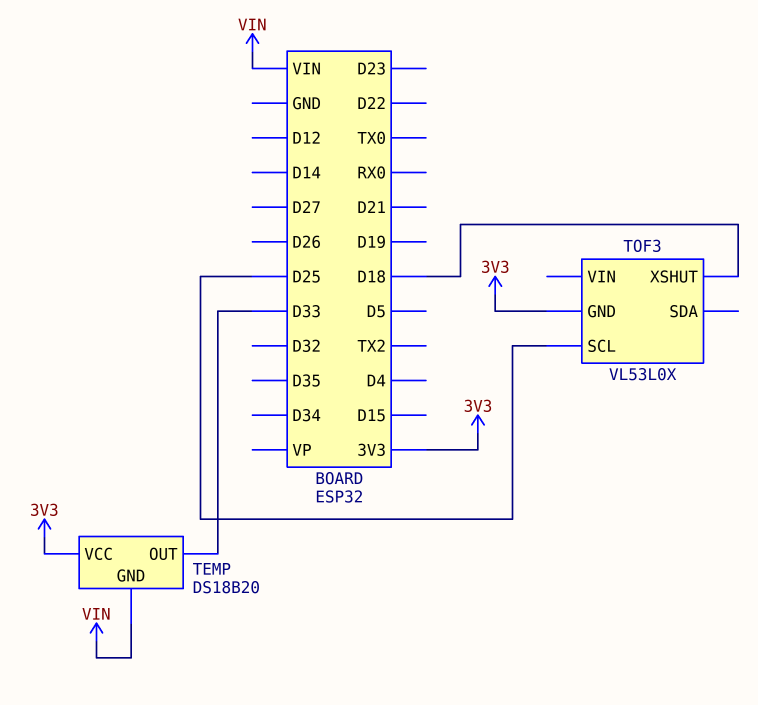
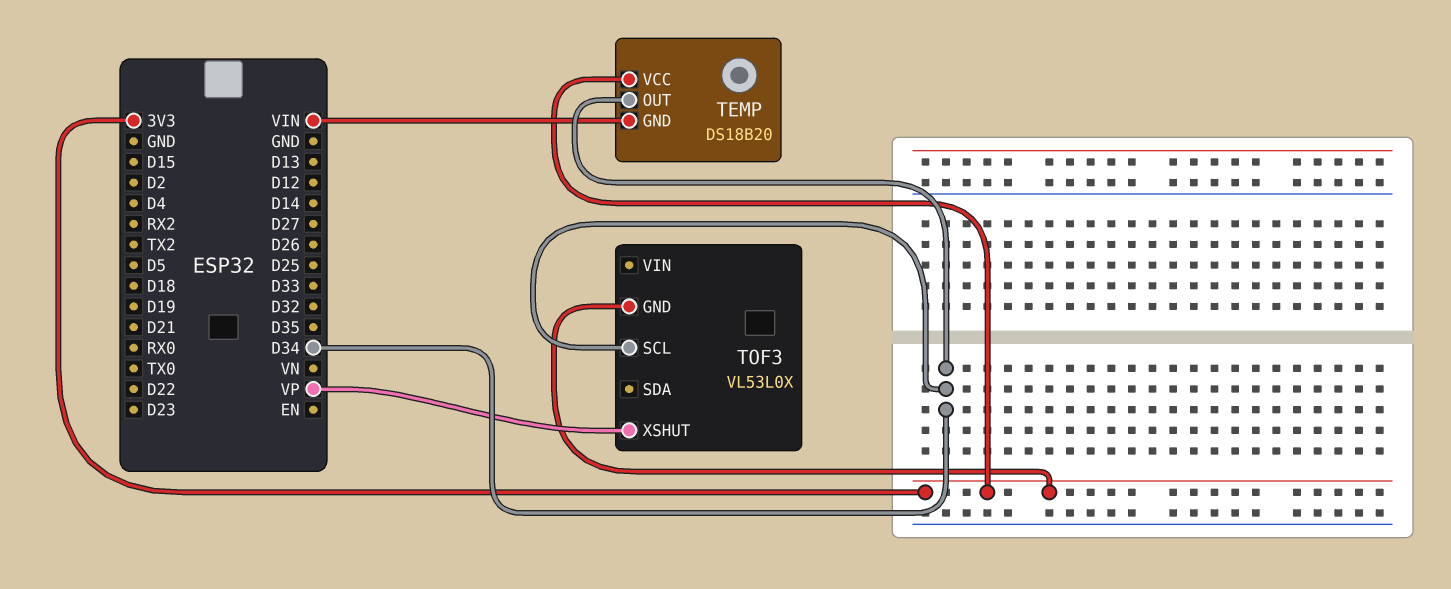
TEMP pin OUT: D33 -> D34
TOF3 pin SCL: D25 -> D34
TOF3 pin XSHUT: D18 -> VP

